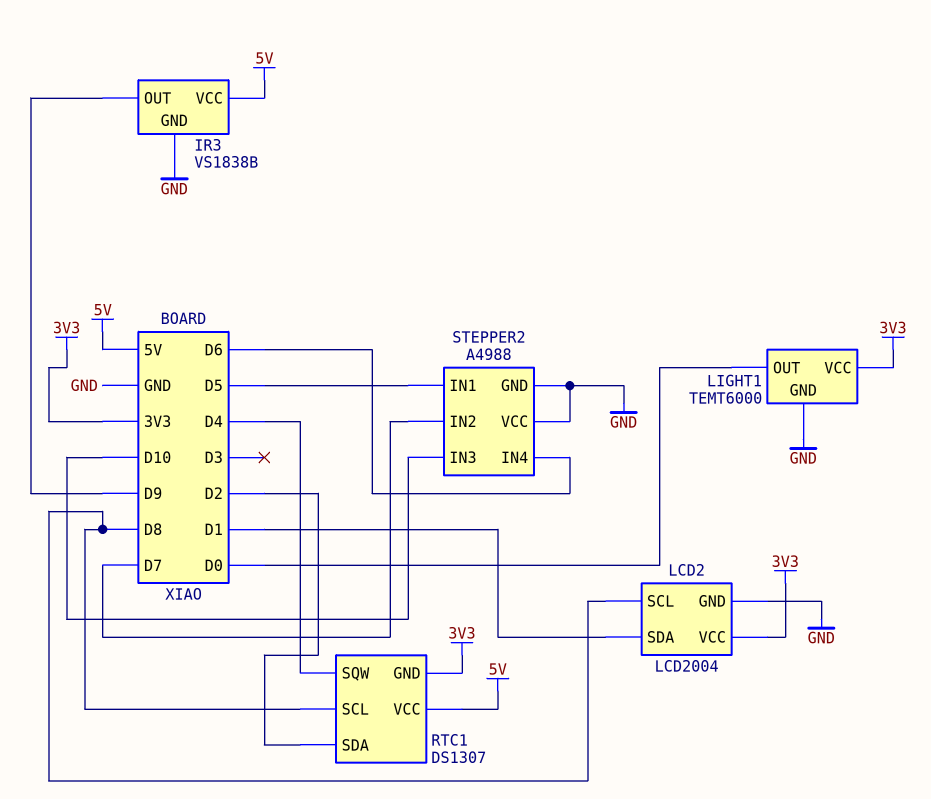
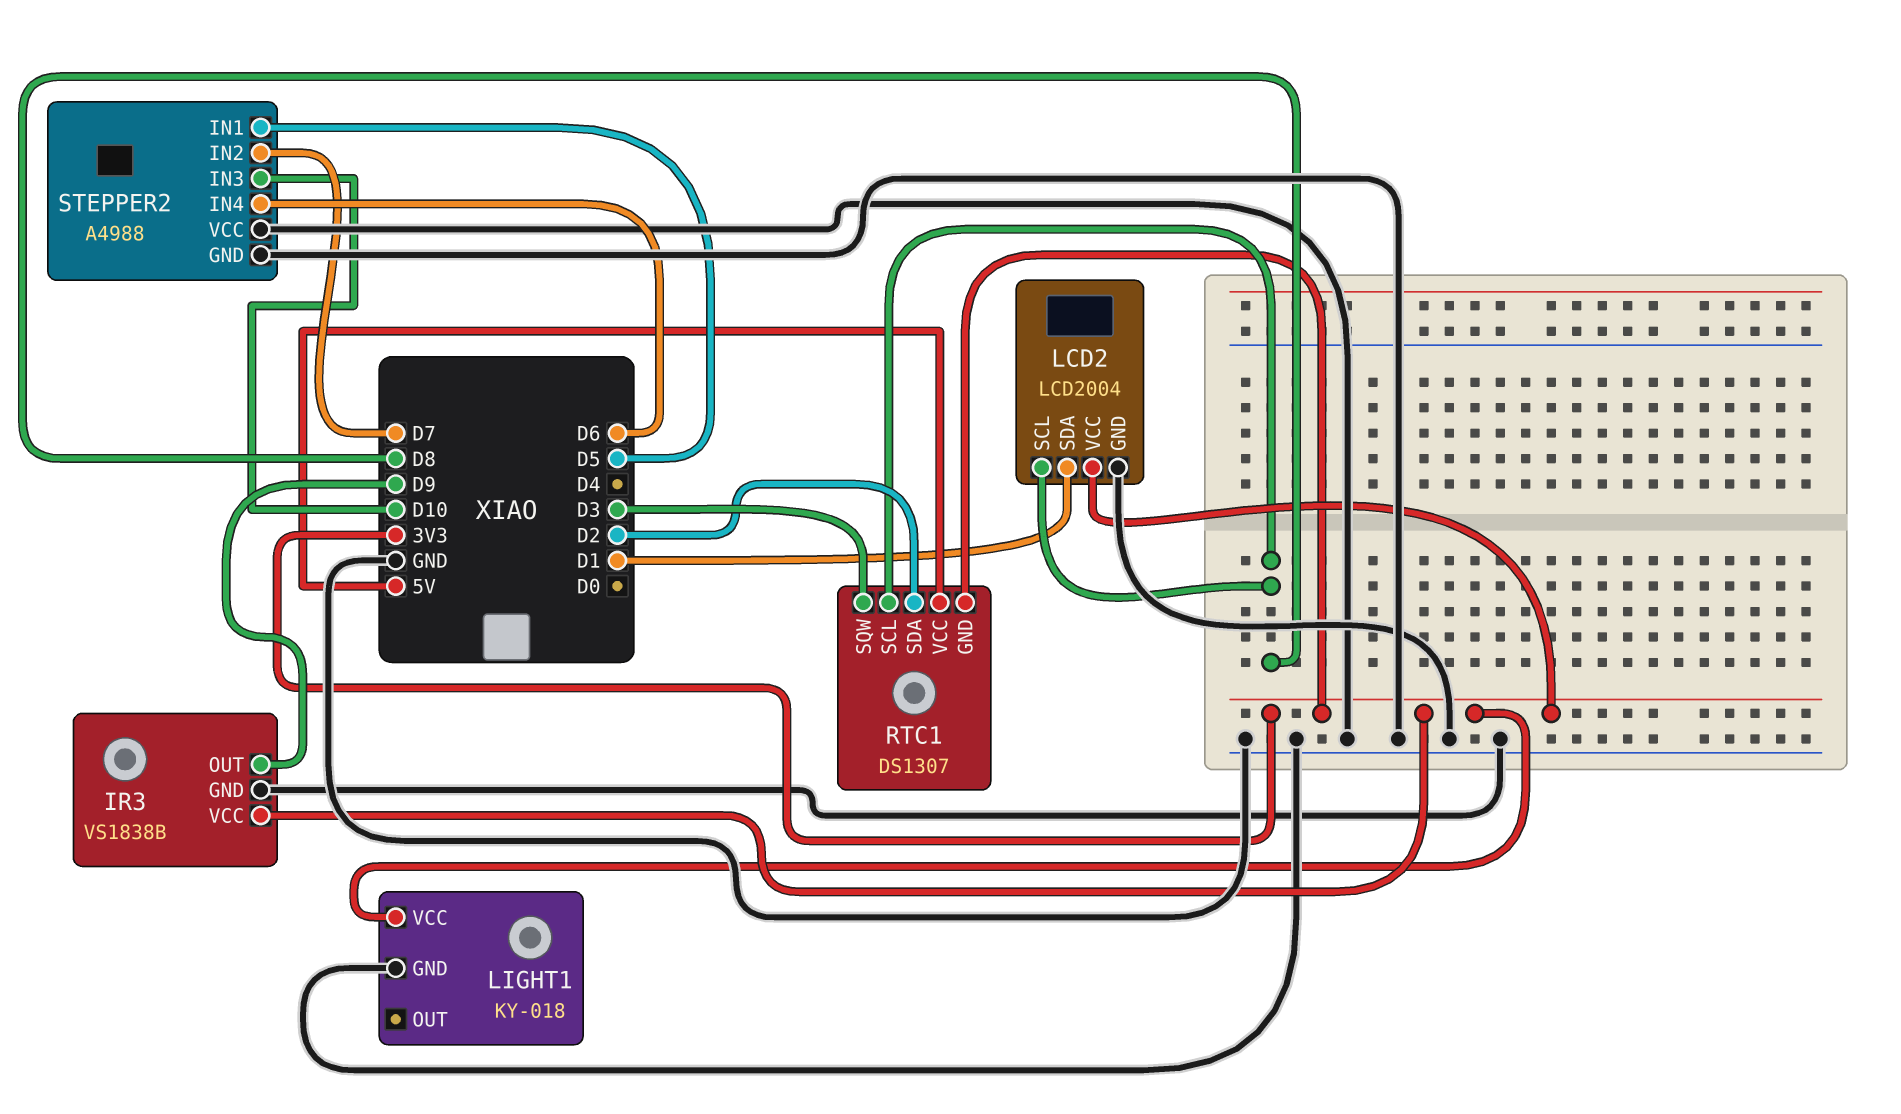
IR3 pin VCC: 5V -> 3V3
LIGHT1: TEMT6000 -> KY-018
LIGHT1 pin OUT: D0 -> none
RTC1 pin SQW: D4 -> D3

